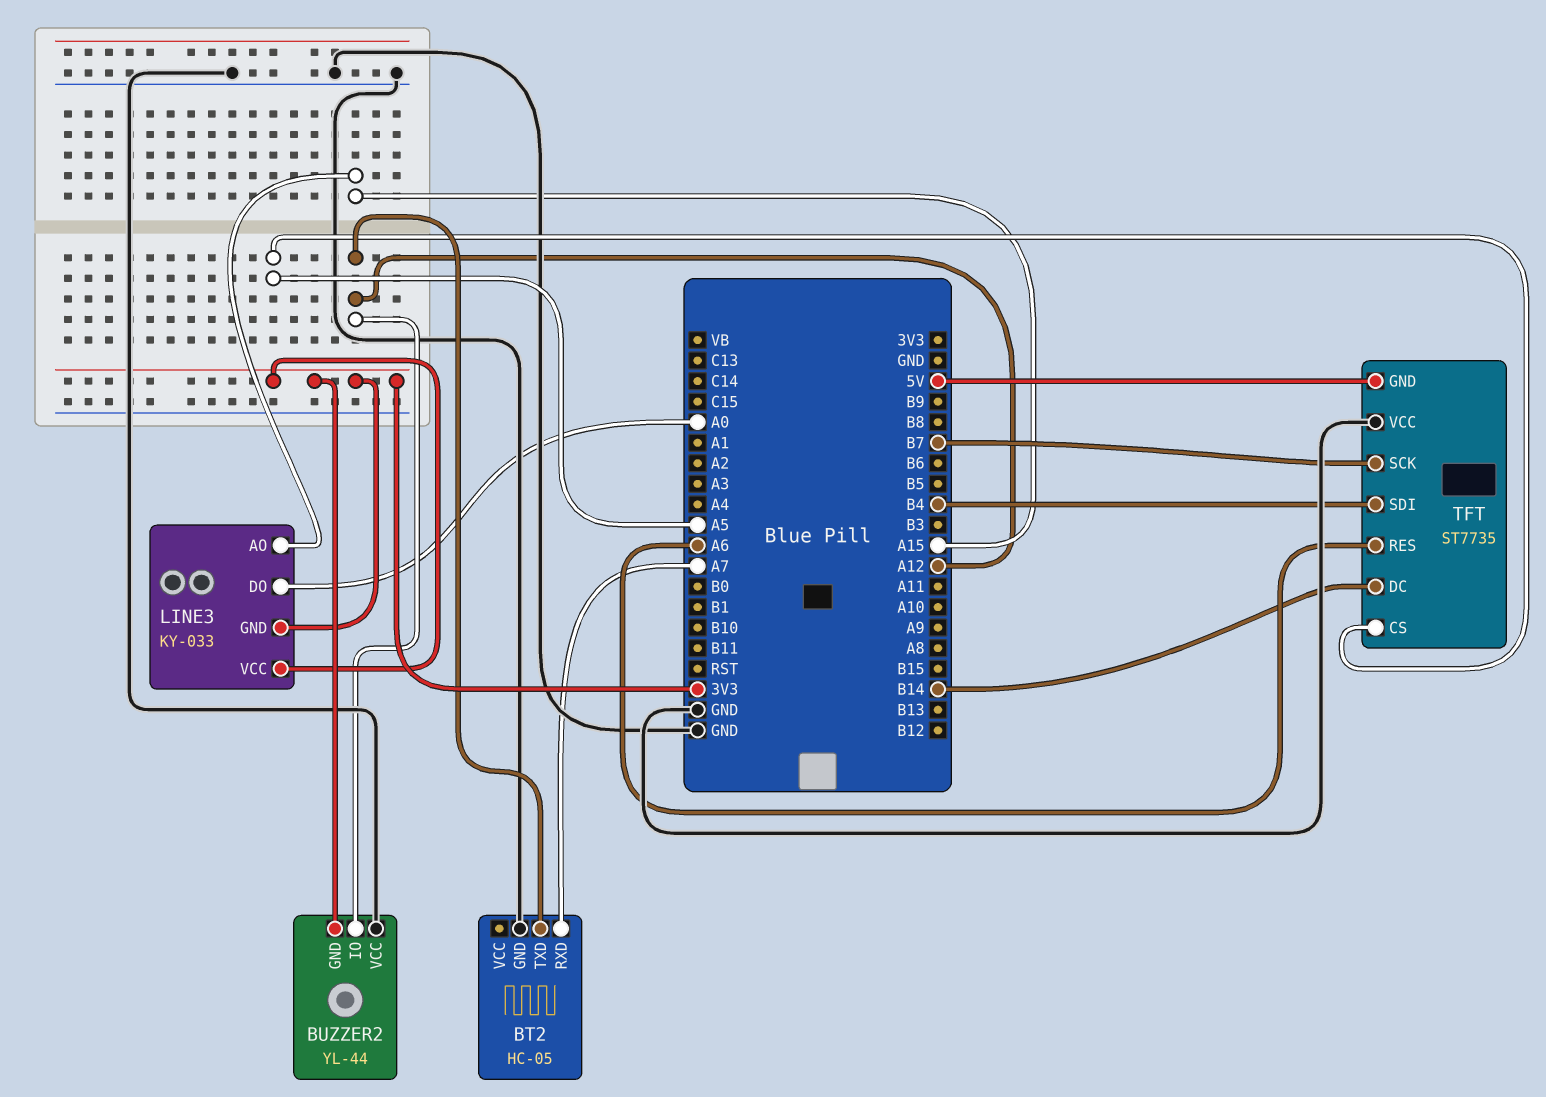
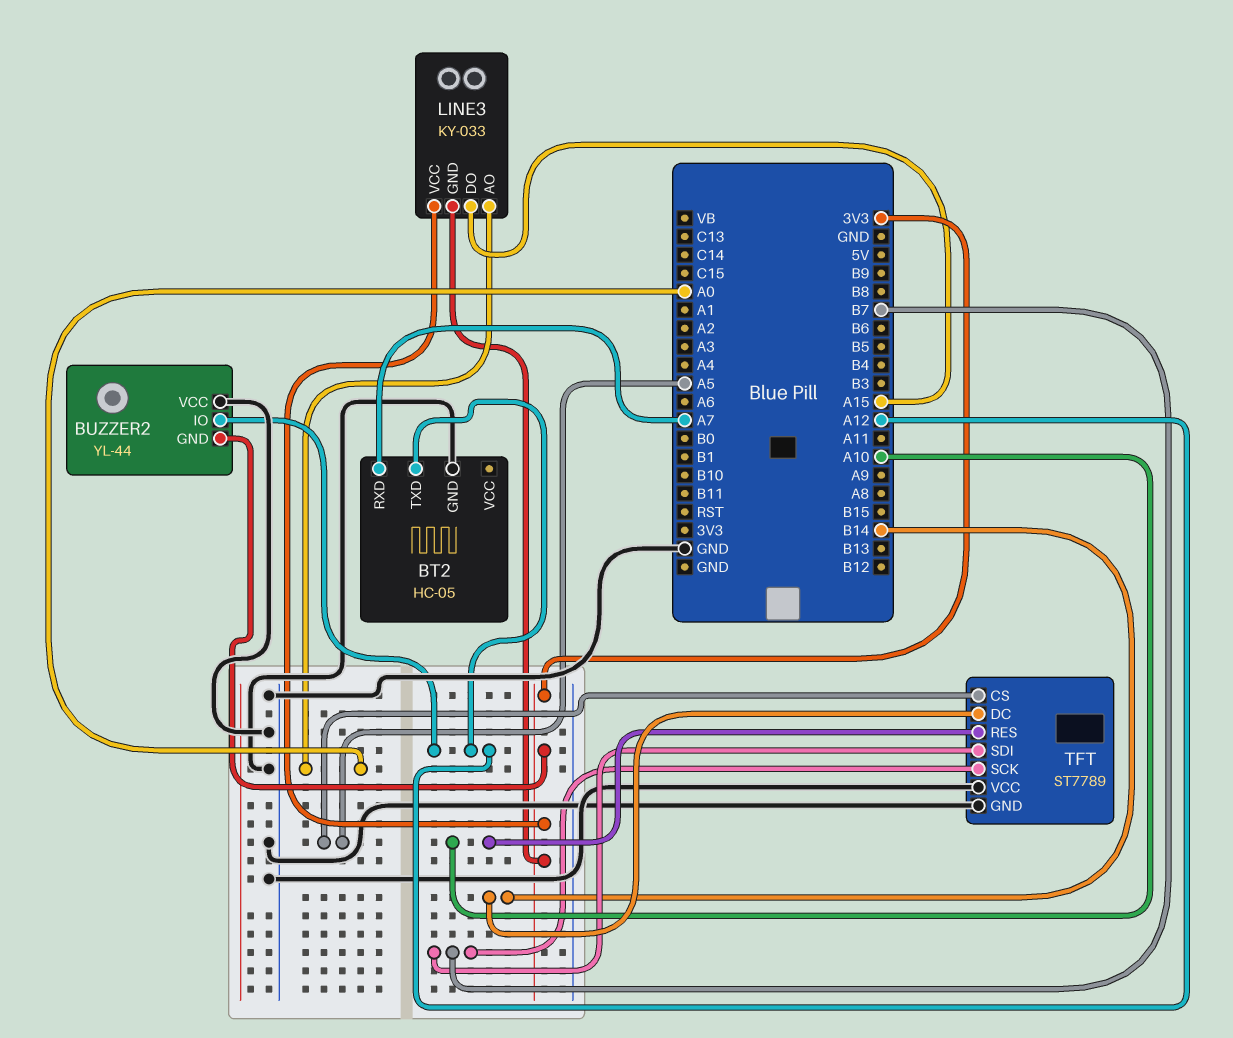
LINE3 pin AO: A15 -> A0
LINE3 pin DO: A0 -> A15
TFT: ST7735 -> ST7789
TFT pin GND: 5V -> GND
TFT pin RES: A6 -> A10
TFT pin SDI: B4 -> B7

